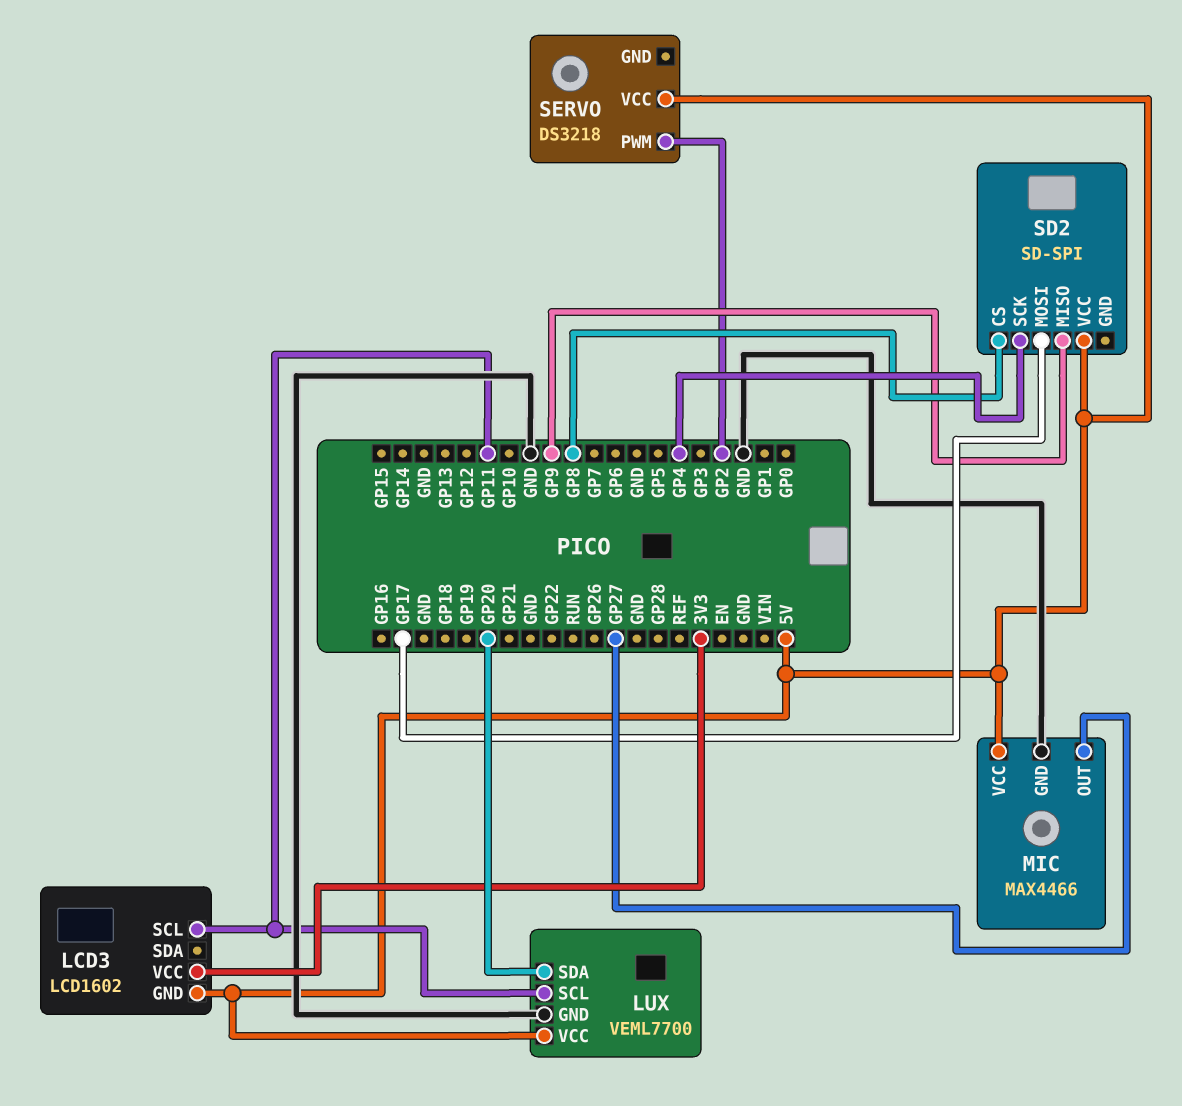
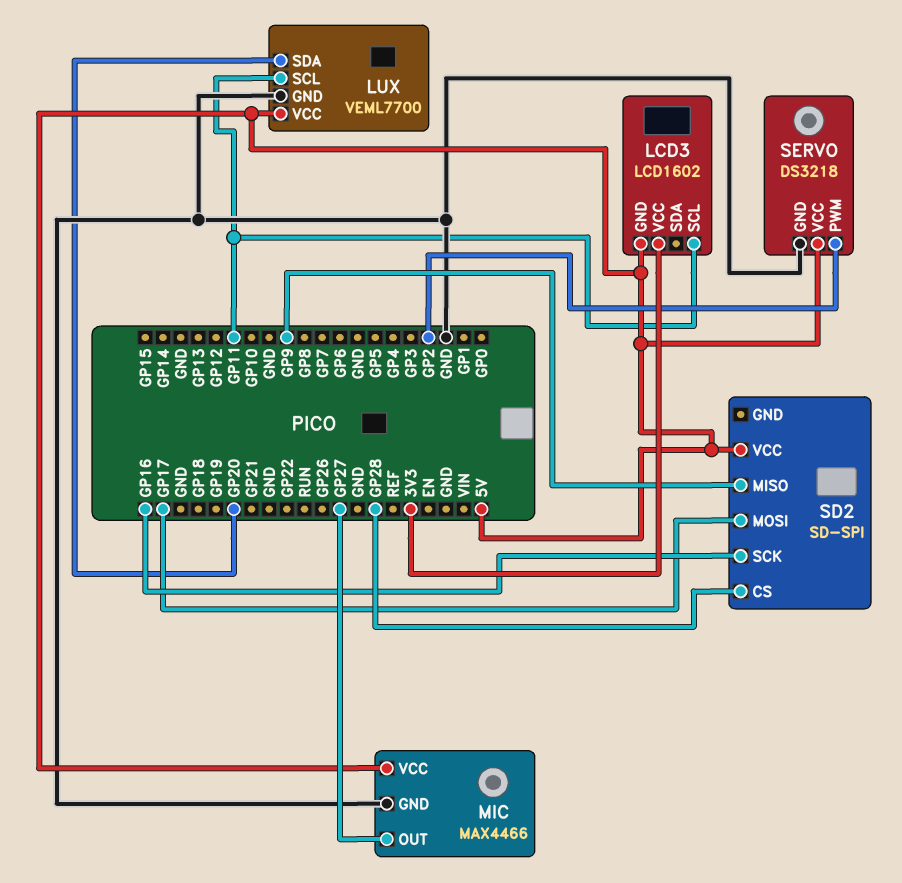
SD2 pin CS: GP8 -> GP28
SD2 pin SCK: GP4 -> GP16
SERVO pin GND: none -> GND

